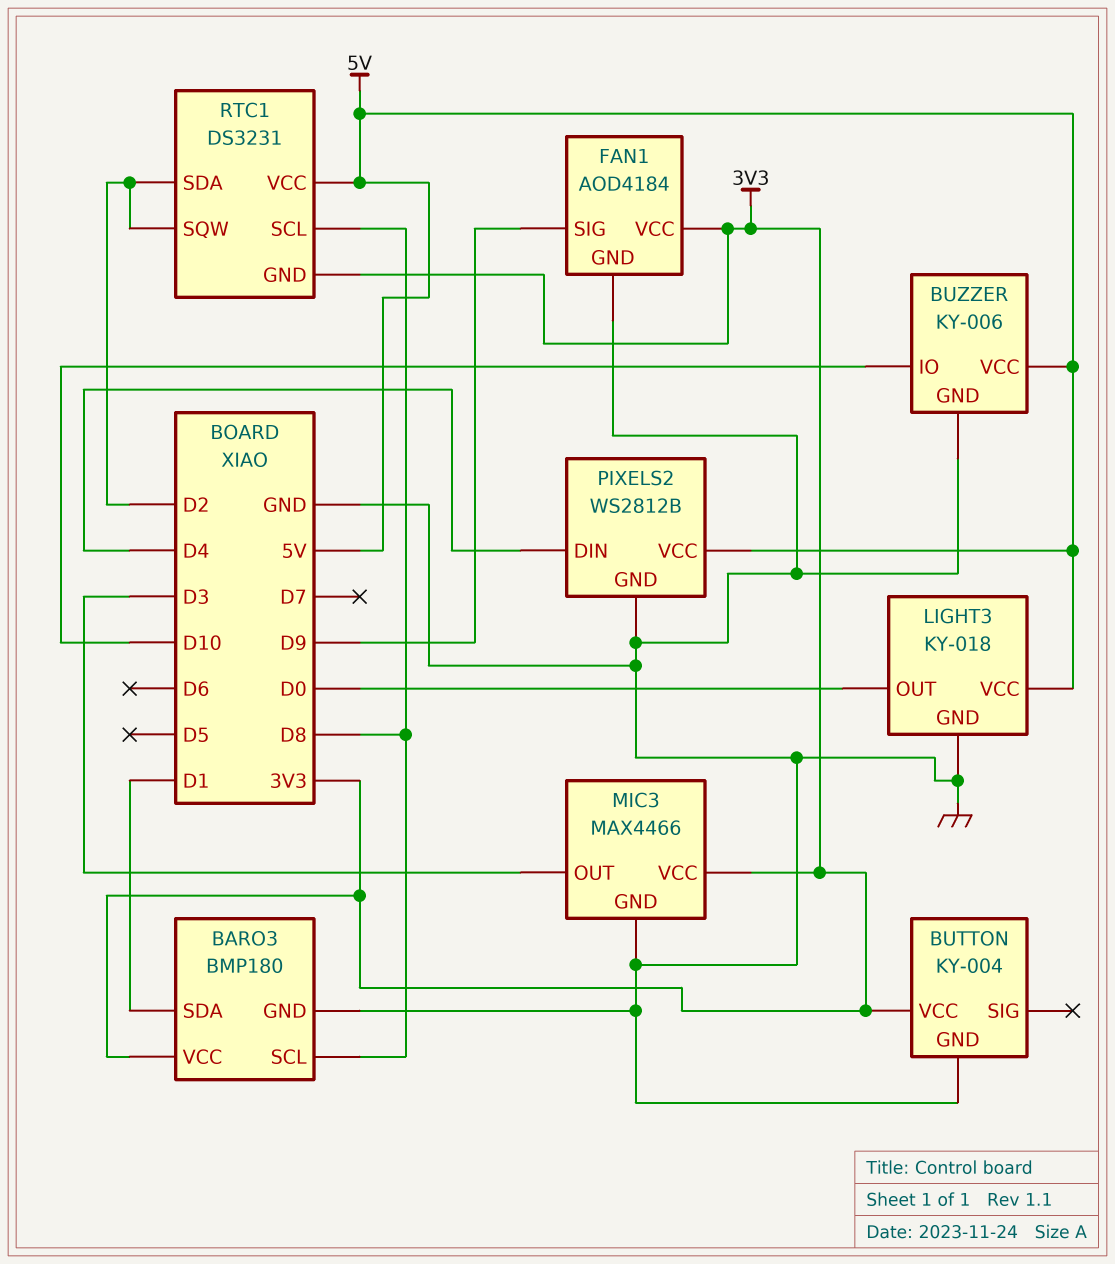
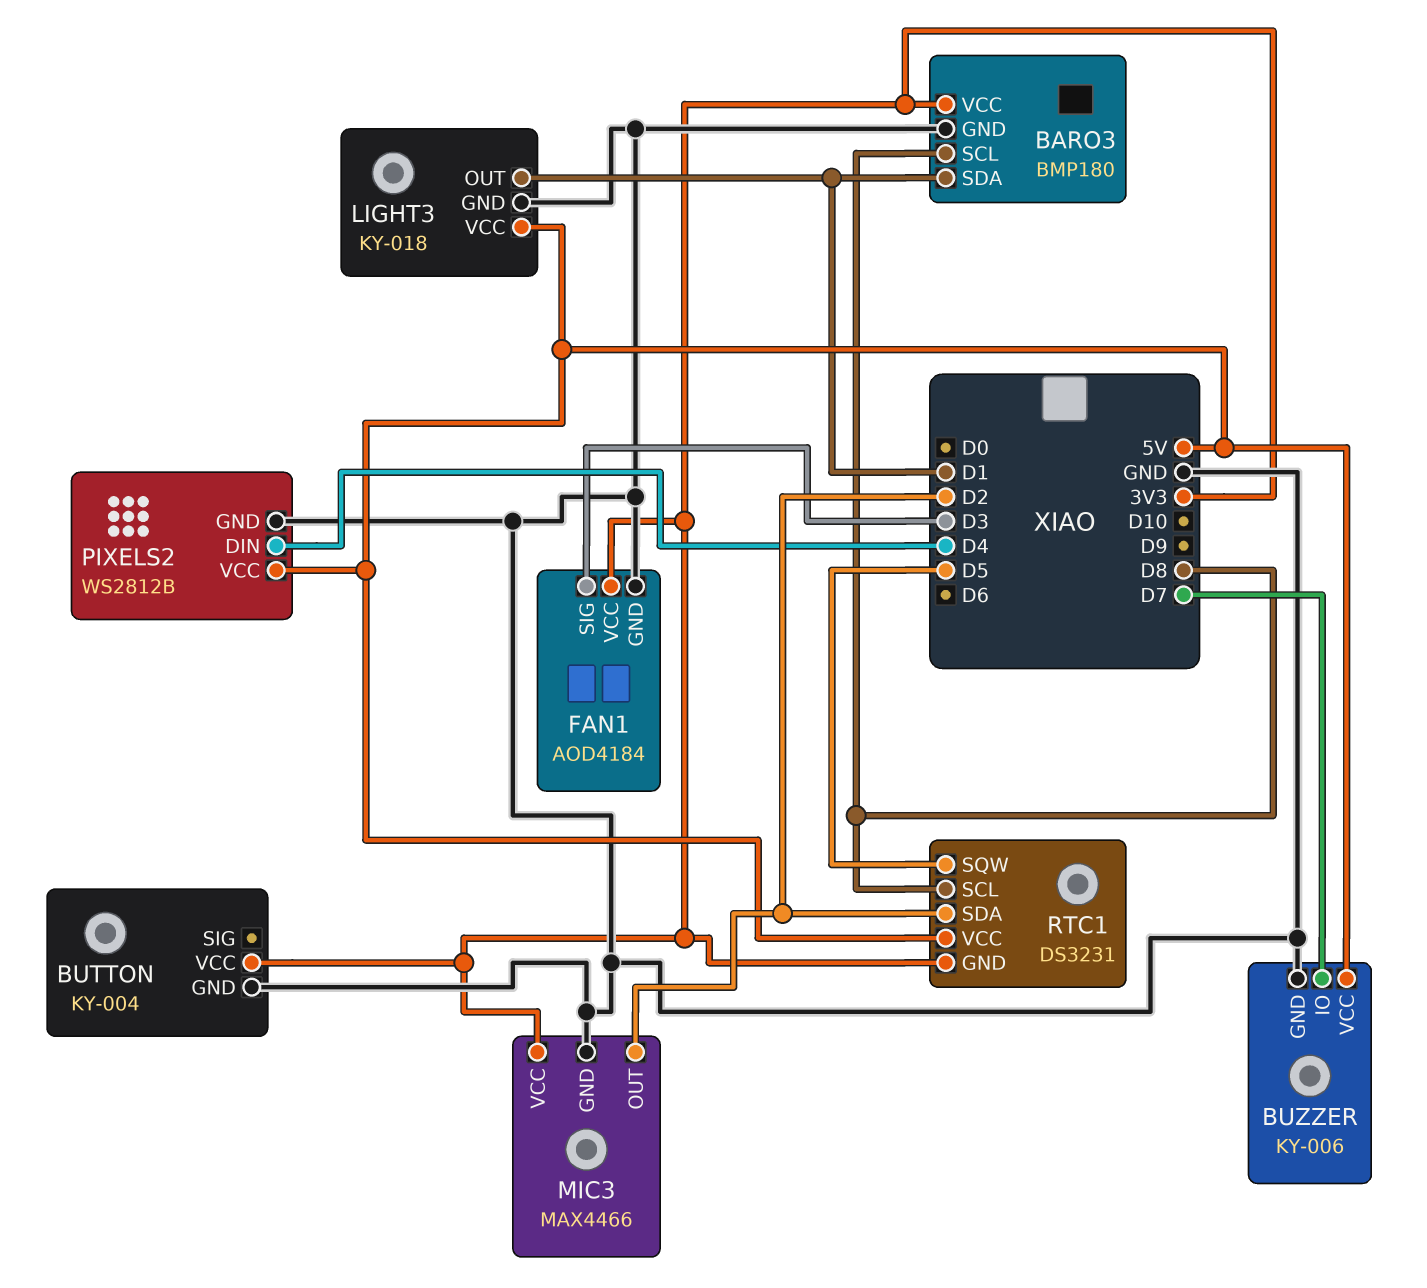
BUZZER pin IO: D10 -> D7
FAN1 pin SIG: D9 -> D3
LIGHT3 pin OUT: D0 -> D1
MIC3 pin OUT: D3 -> D2
RTC1 pin SQW: D2 -> D5

